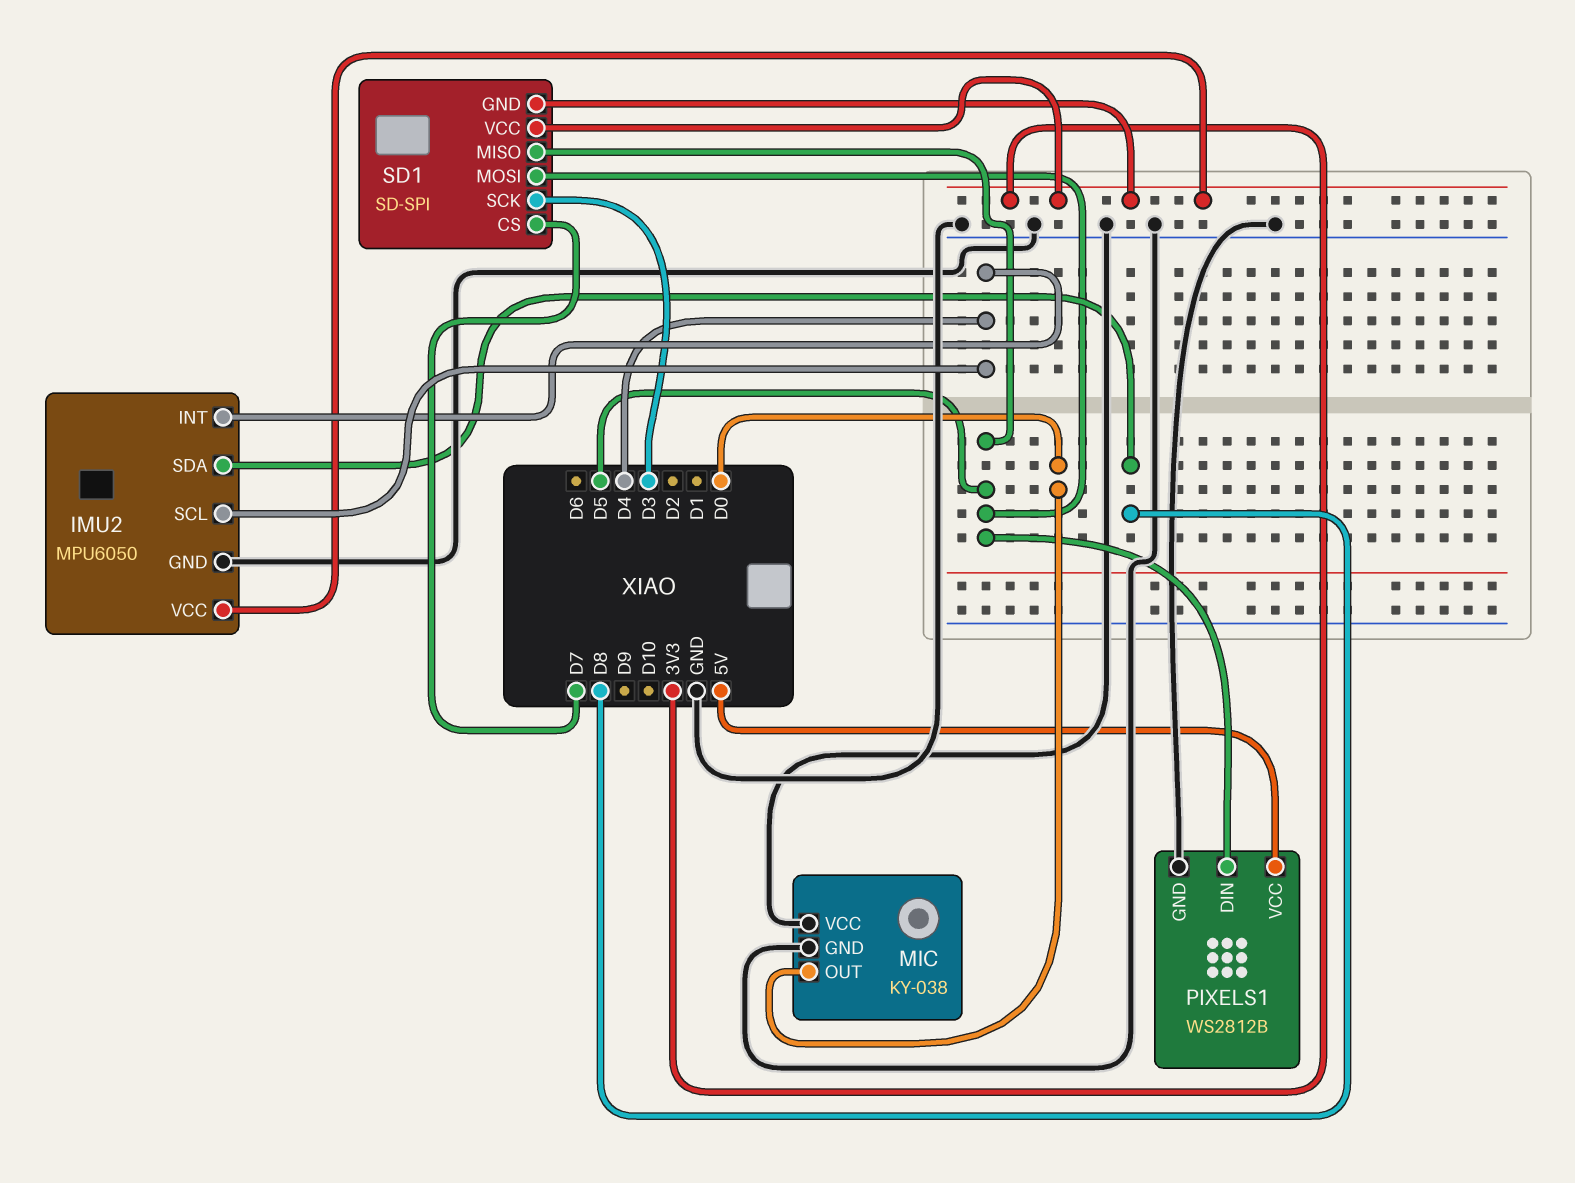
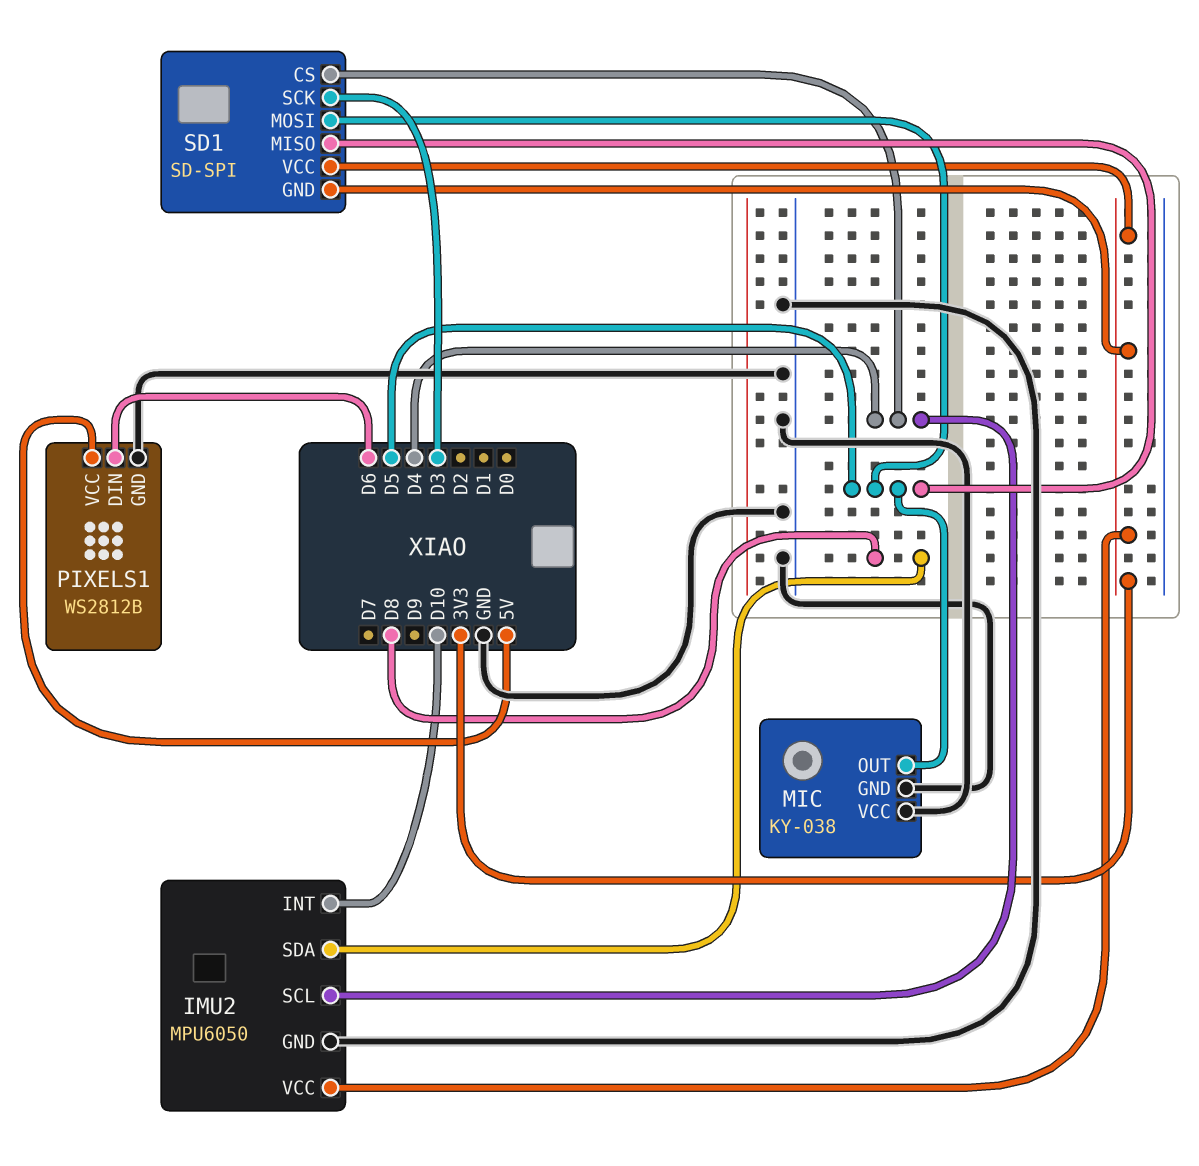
IMU2 pin INT: D4 -> D10
MIC pin OUT: D0 -> D5
PIXELS1 pin DIN: D5 -> D6
SD1 pin CS: D7 -> D4

